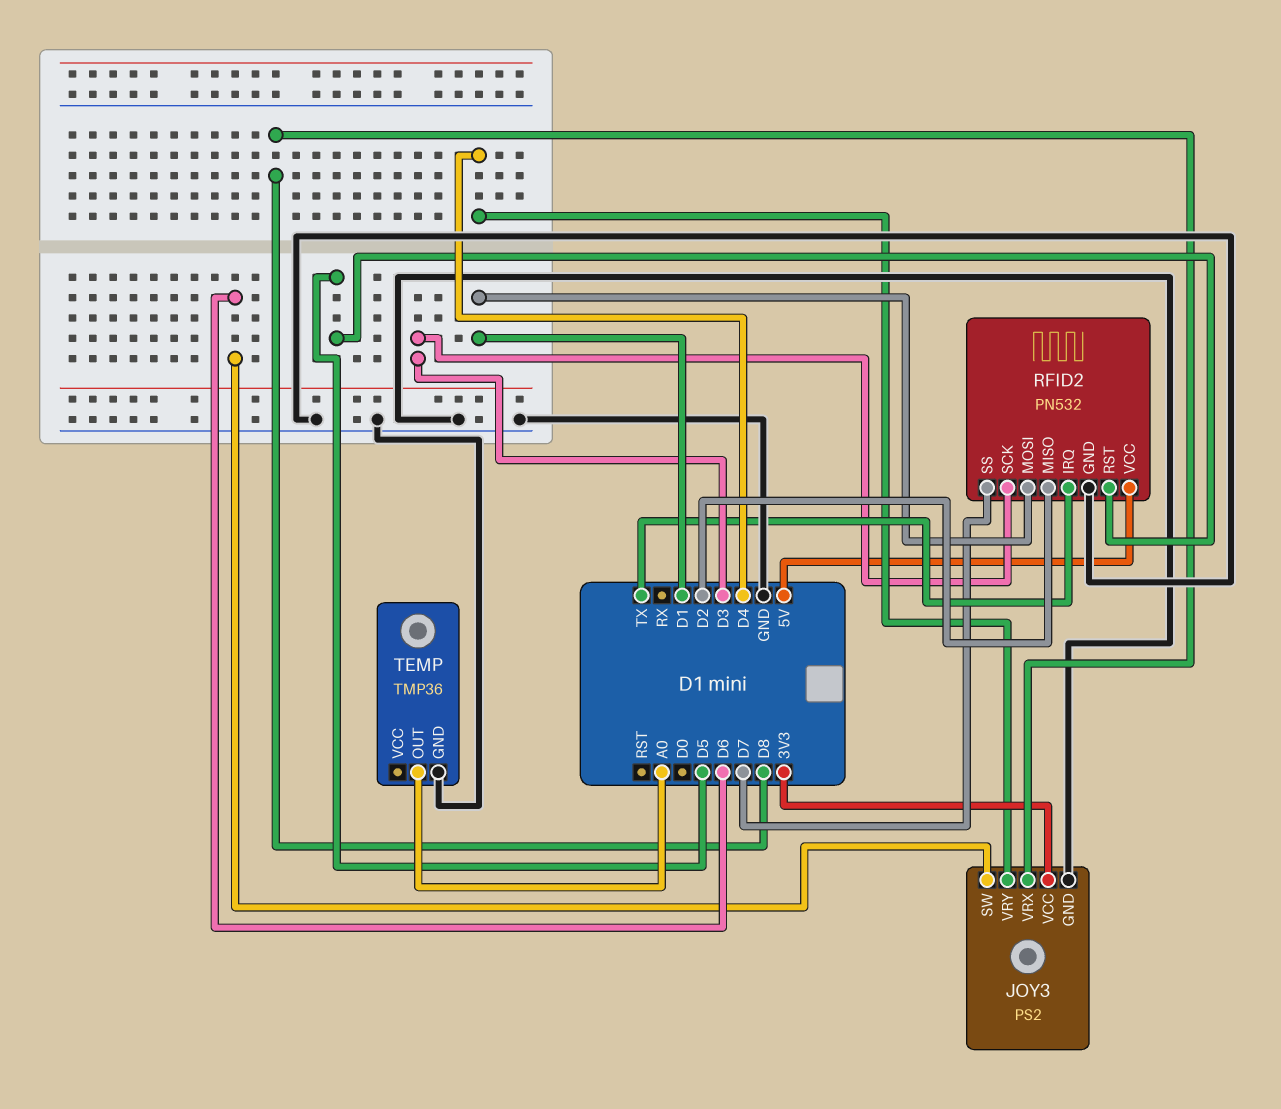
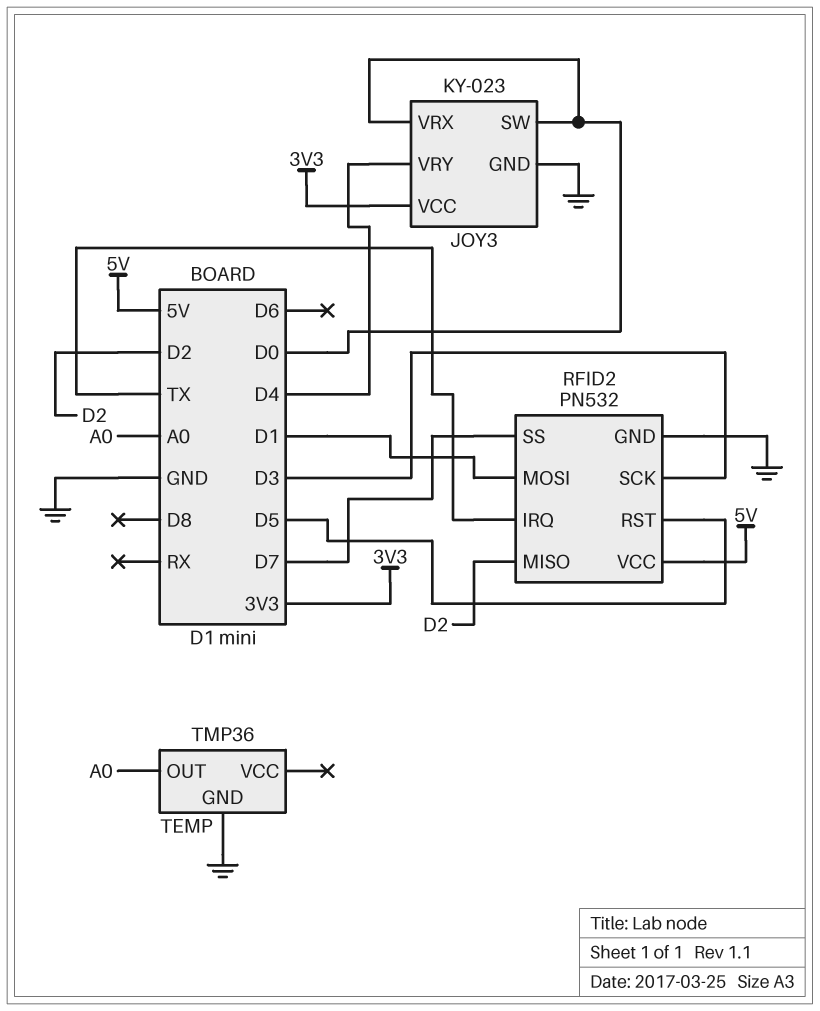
JOY3: PS2 -> KY-023
JOY3 pin SW: D6 -> D0
JOY3 pin VRX: D8 -> D0

